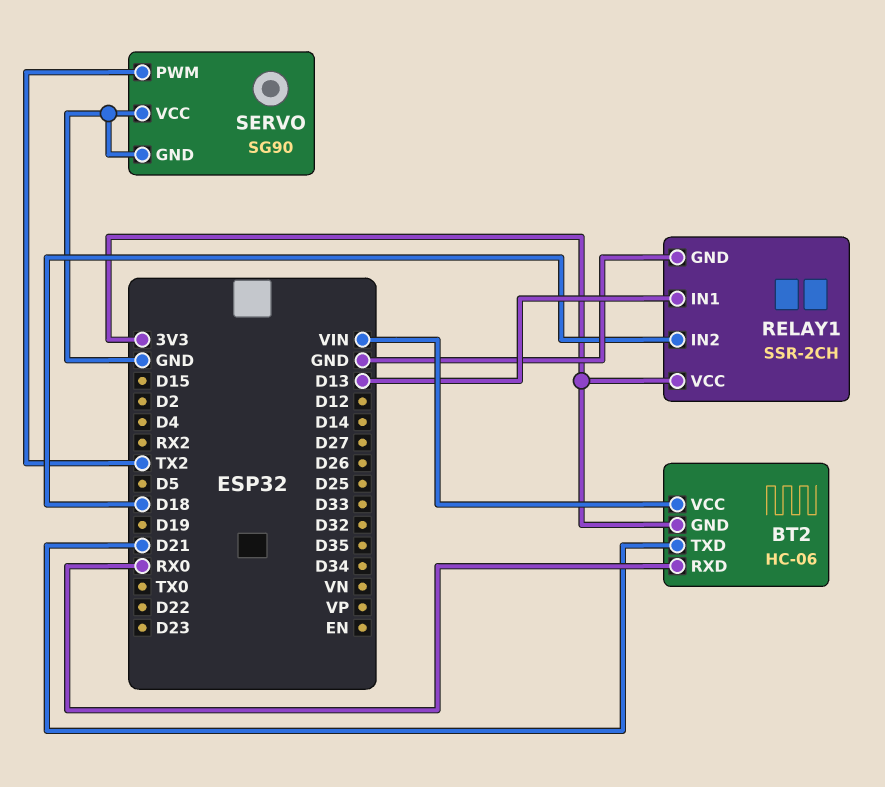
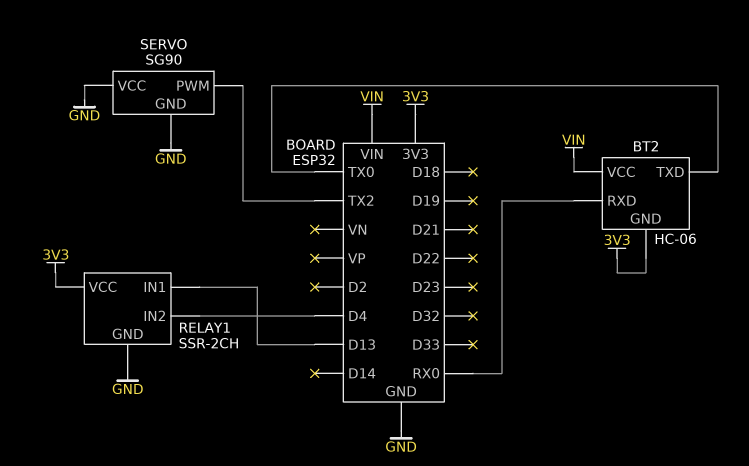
BT2 pin TXD: D21 -> TX0
RELAY1 pin IN2: D18 -> D4

